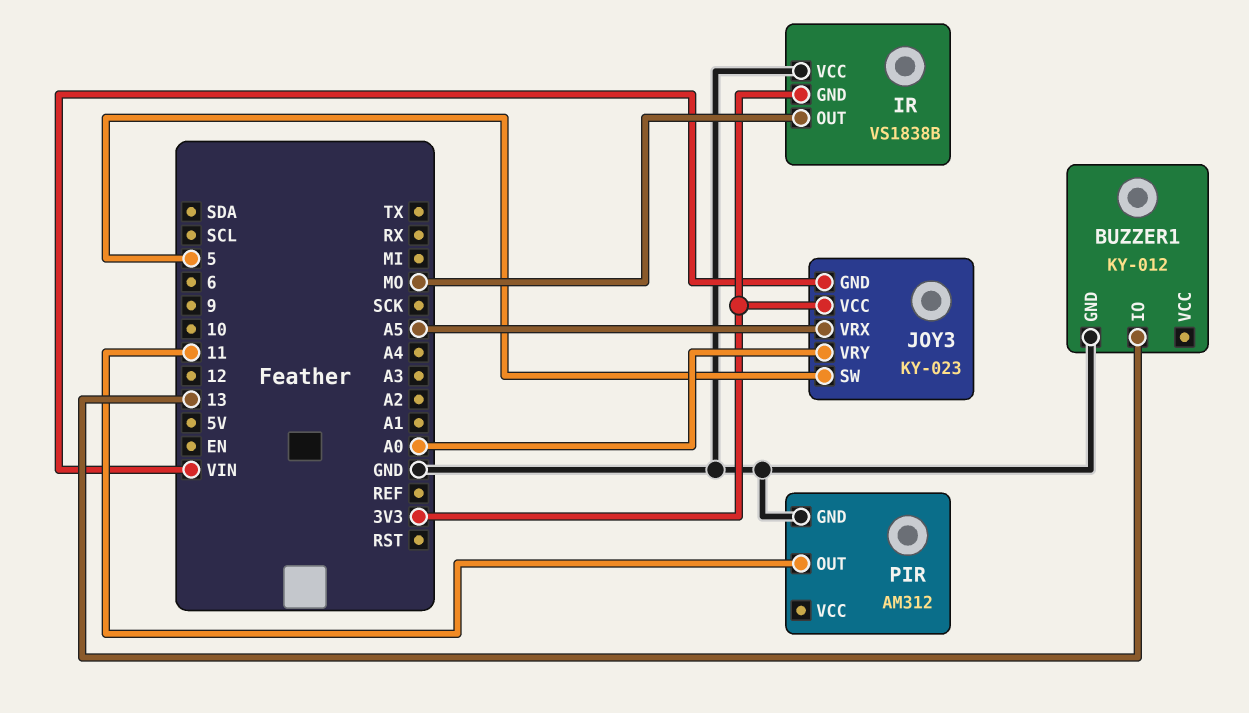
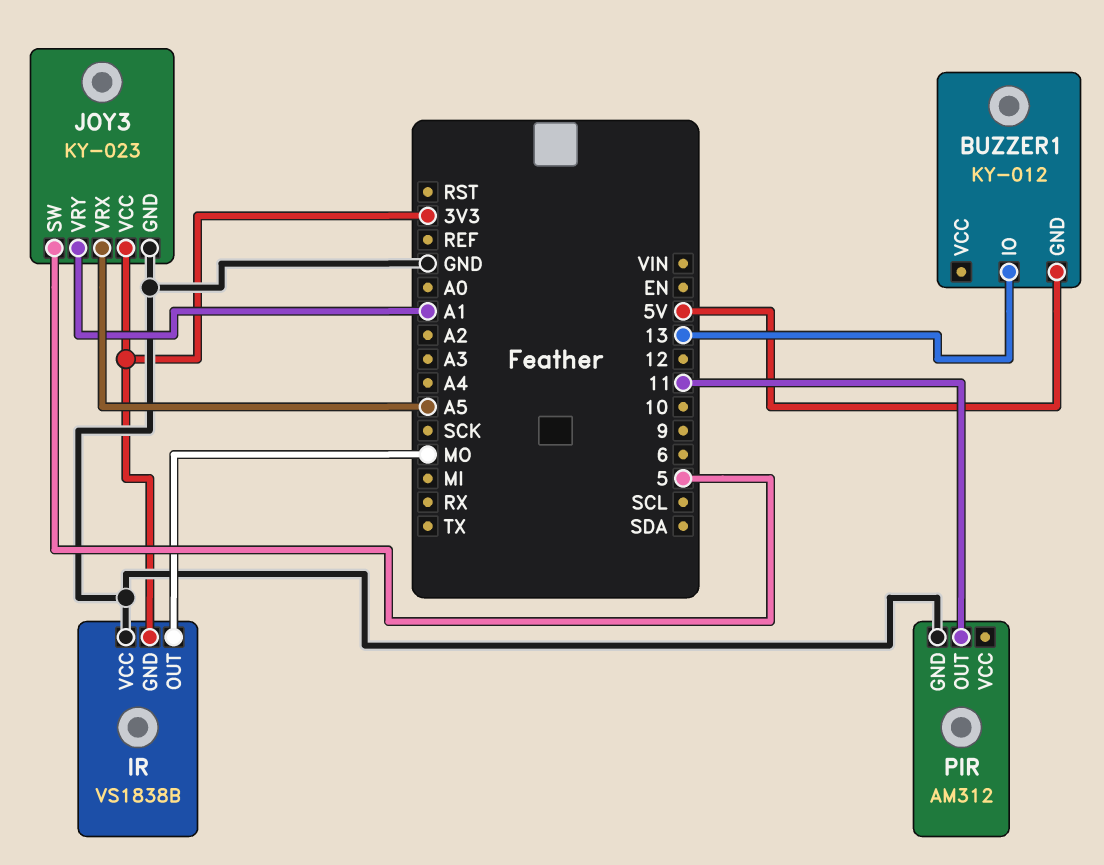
BUZZER1 pin GND: GND -> 5V
JOY3 pin GND: VIN -> GND
JOY3 pin VRY: A0 -> A1

